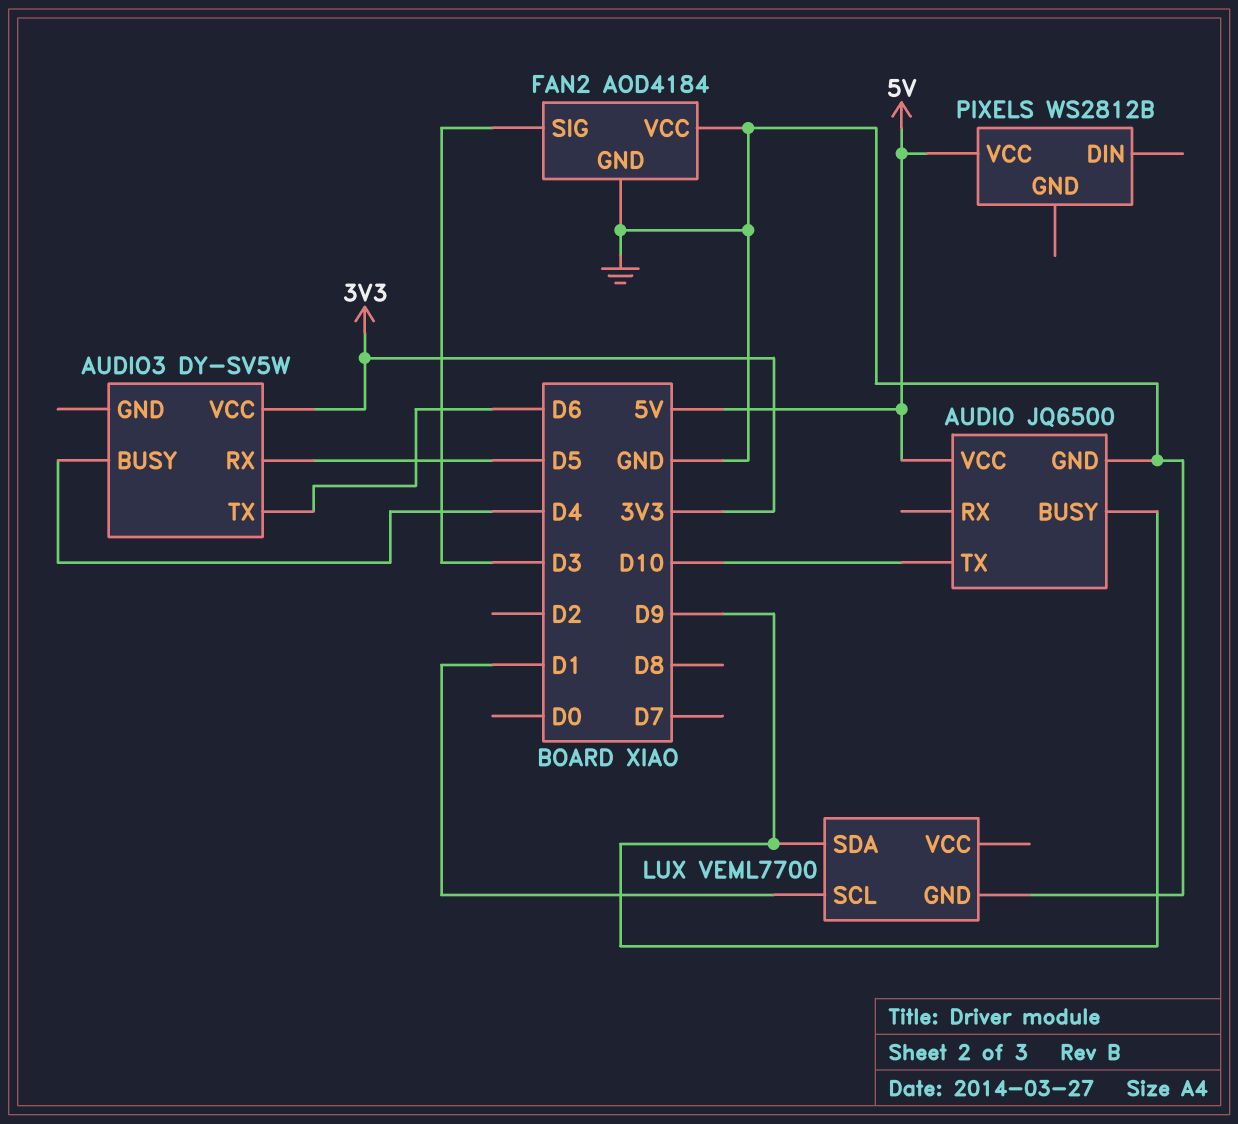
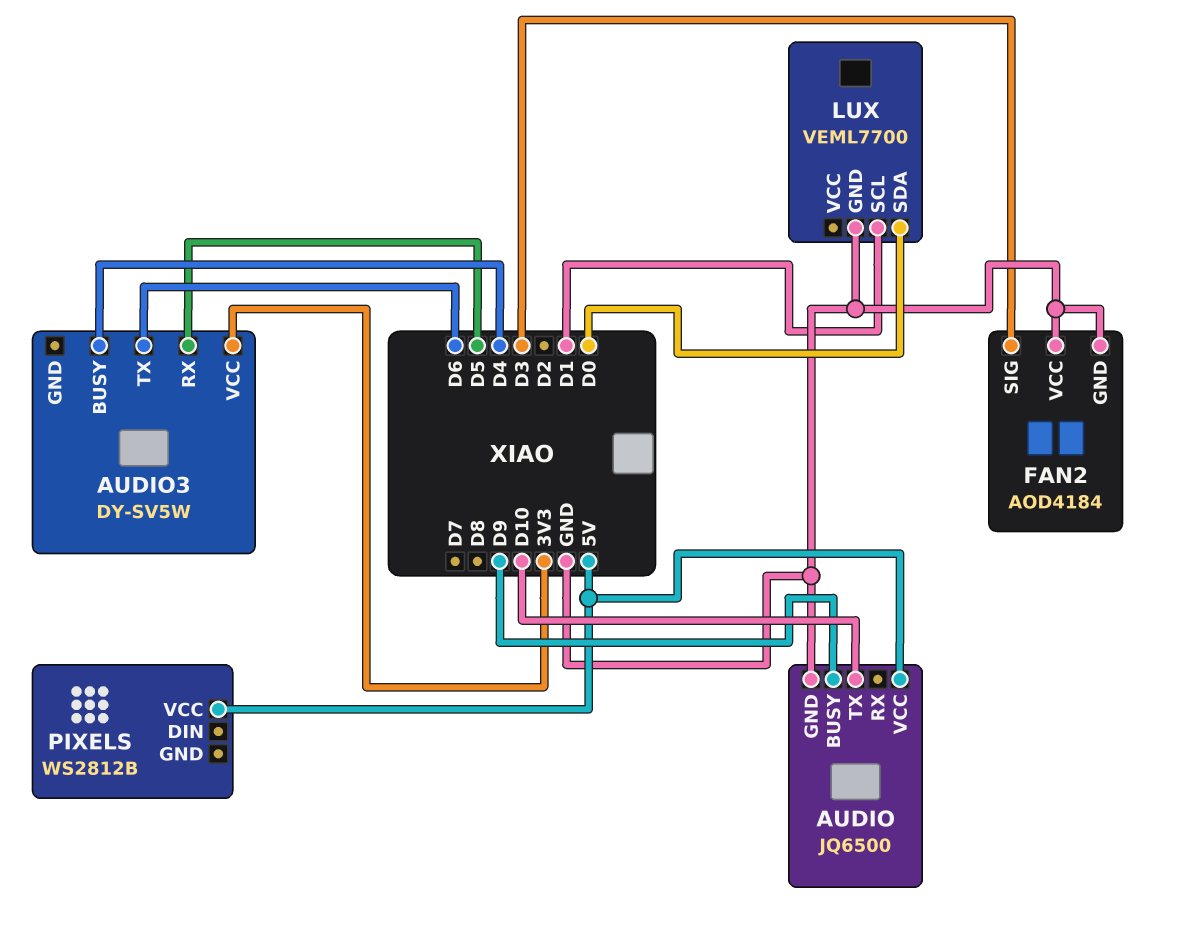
LUX pin SDA: D9 -> D0

